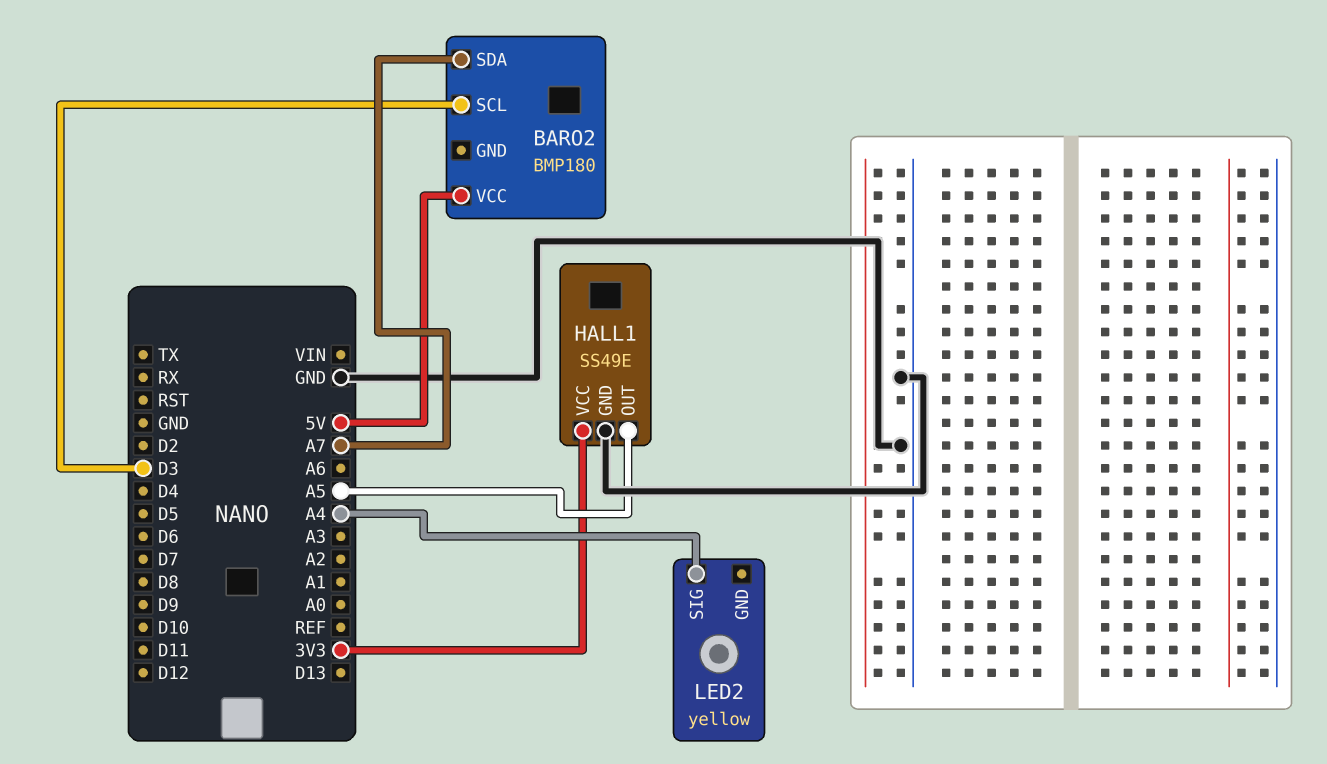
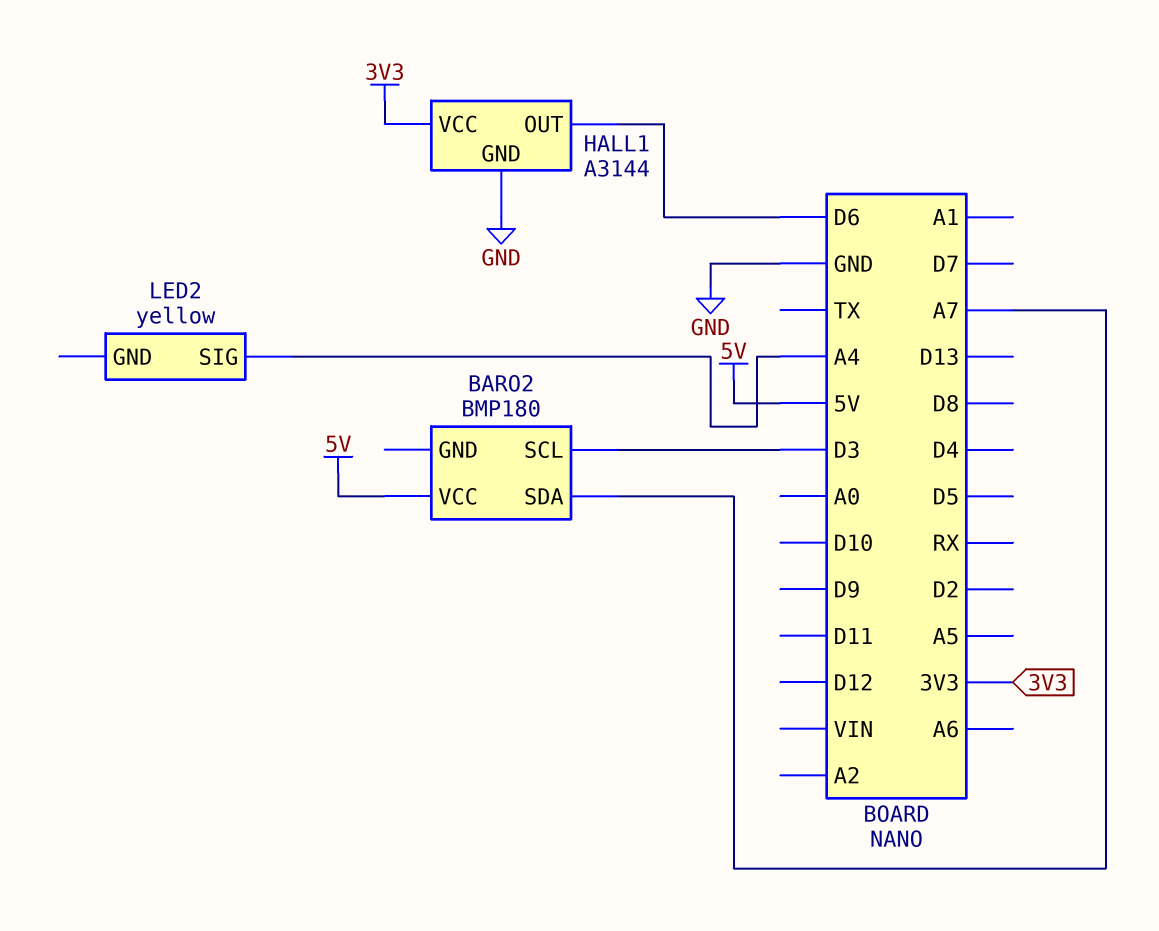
HALL1: SS49E -> A3144
HALL1 pin OUT: A5 -> D6

